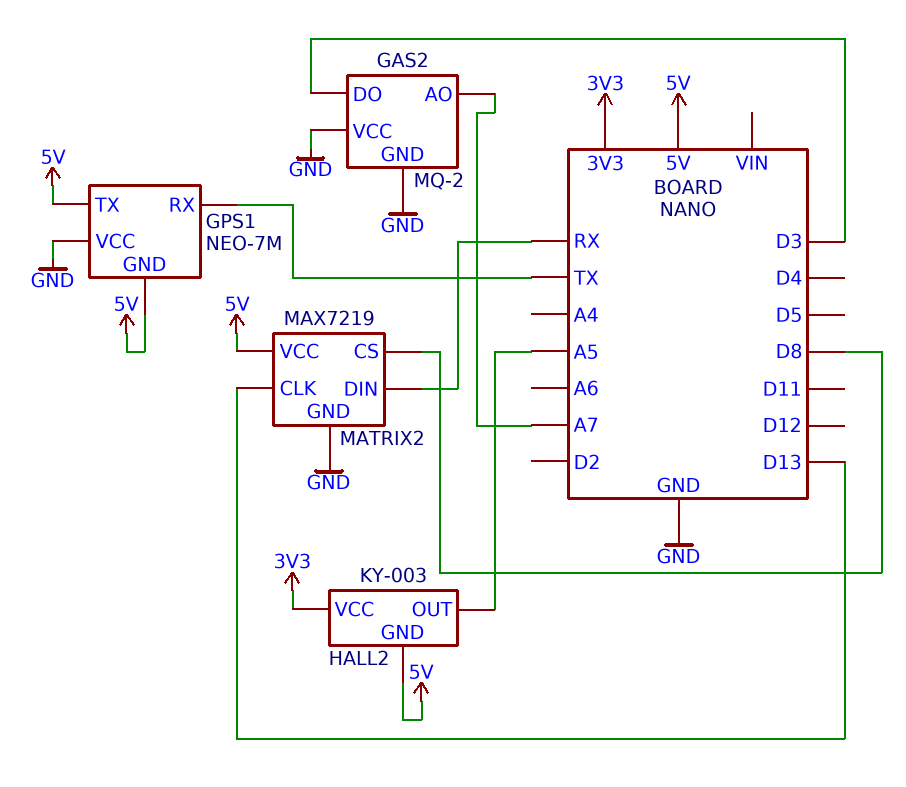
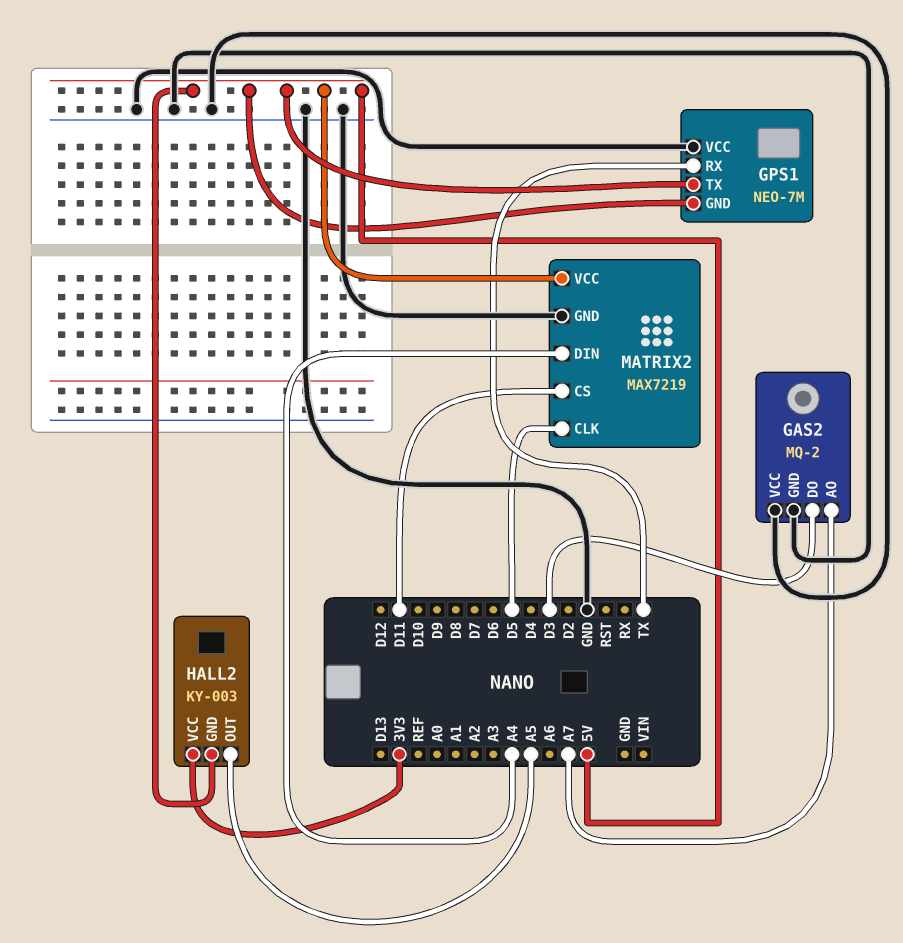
MATRIX2 pin CLK: D13 -> D5
MATRIX2 pin CS: D8 -> D11
MATRIX2 pin DIN: RX -> A4

